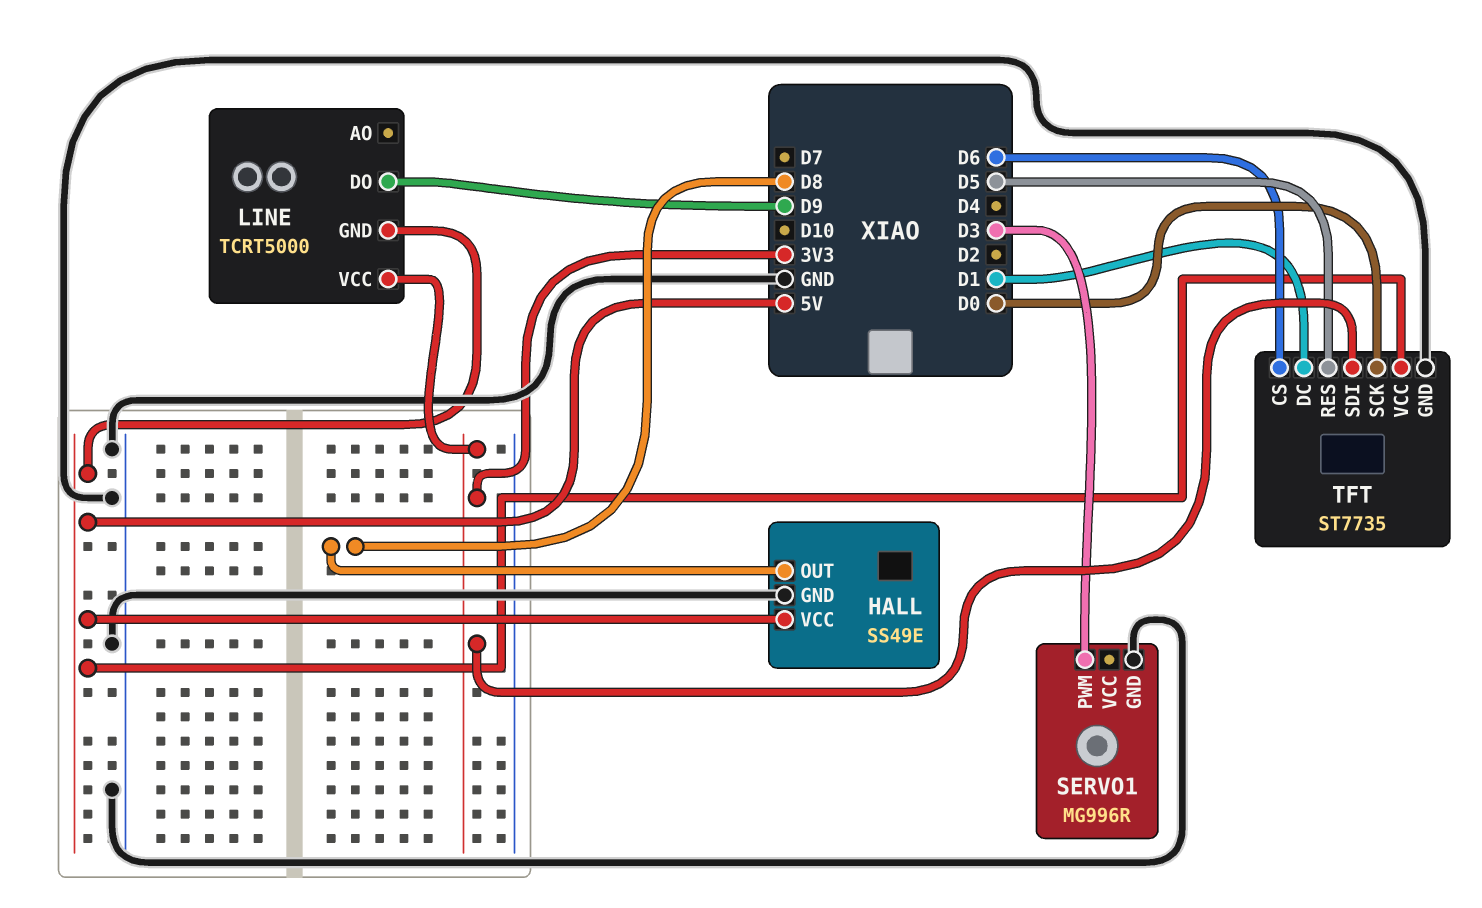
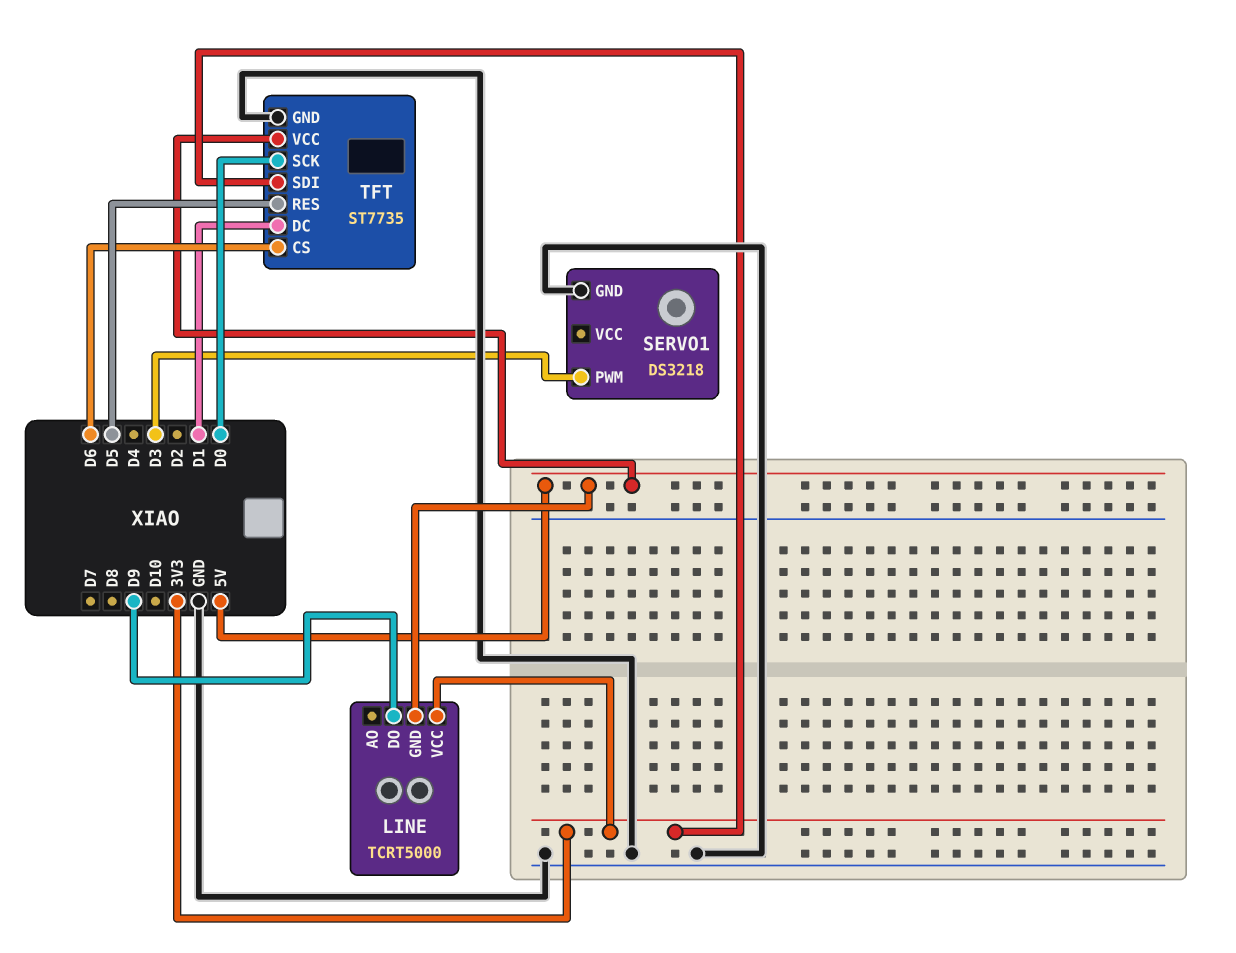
HALL: SS49E -> none
HALL pin GND: GND -> none
HALL pin OUT: D8 -> none
HALL pin VCC: 5V -> none
SERVO1: MG996R -> DS3218

